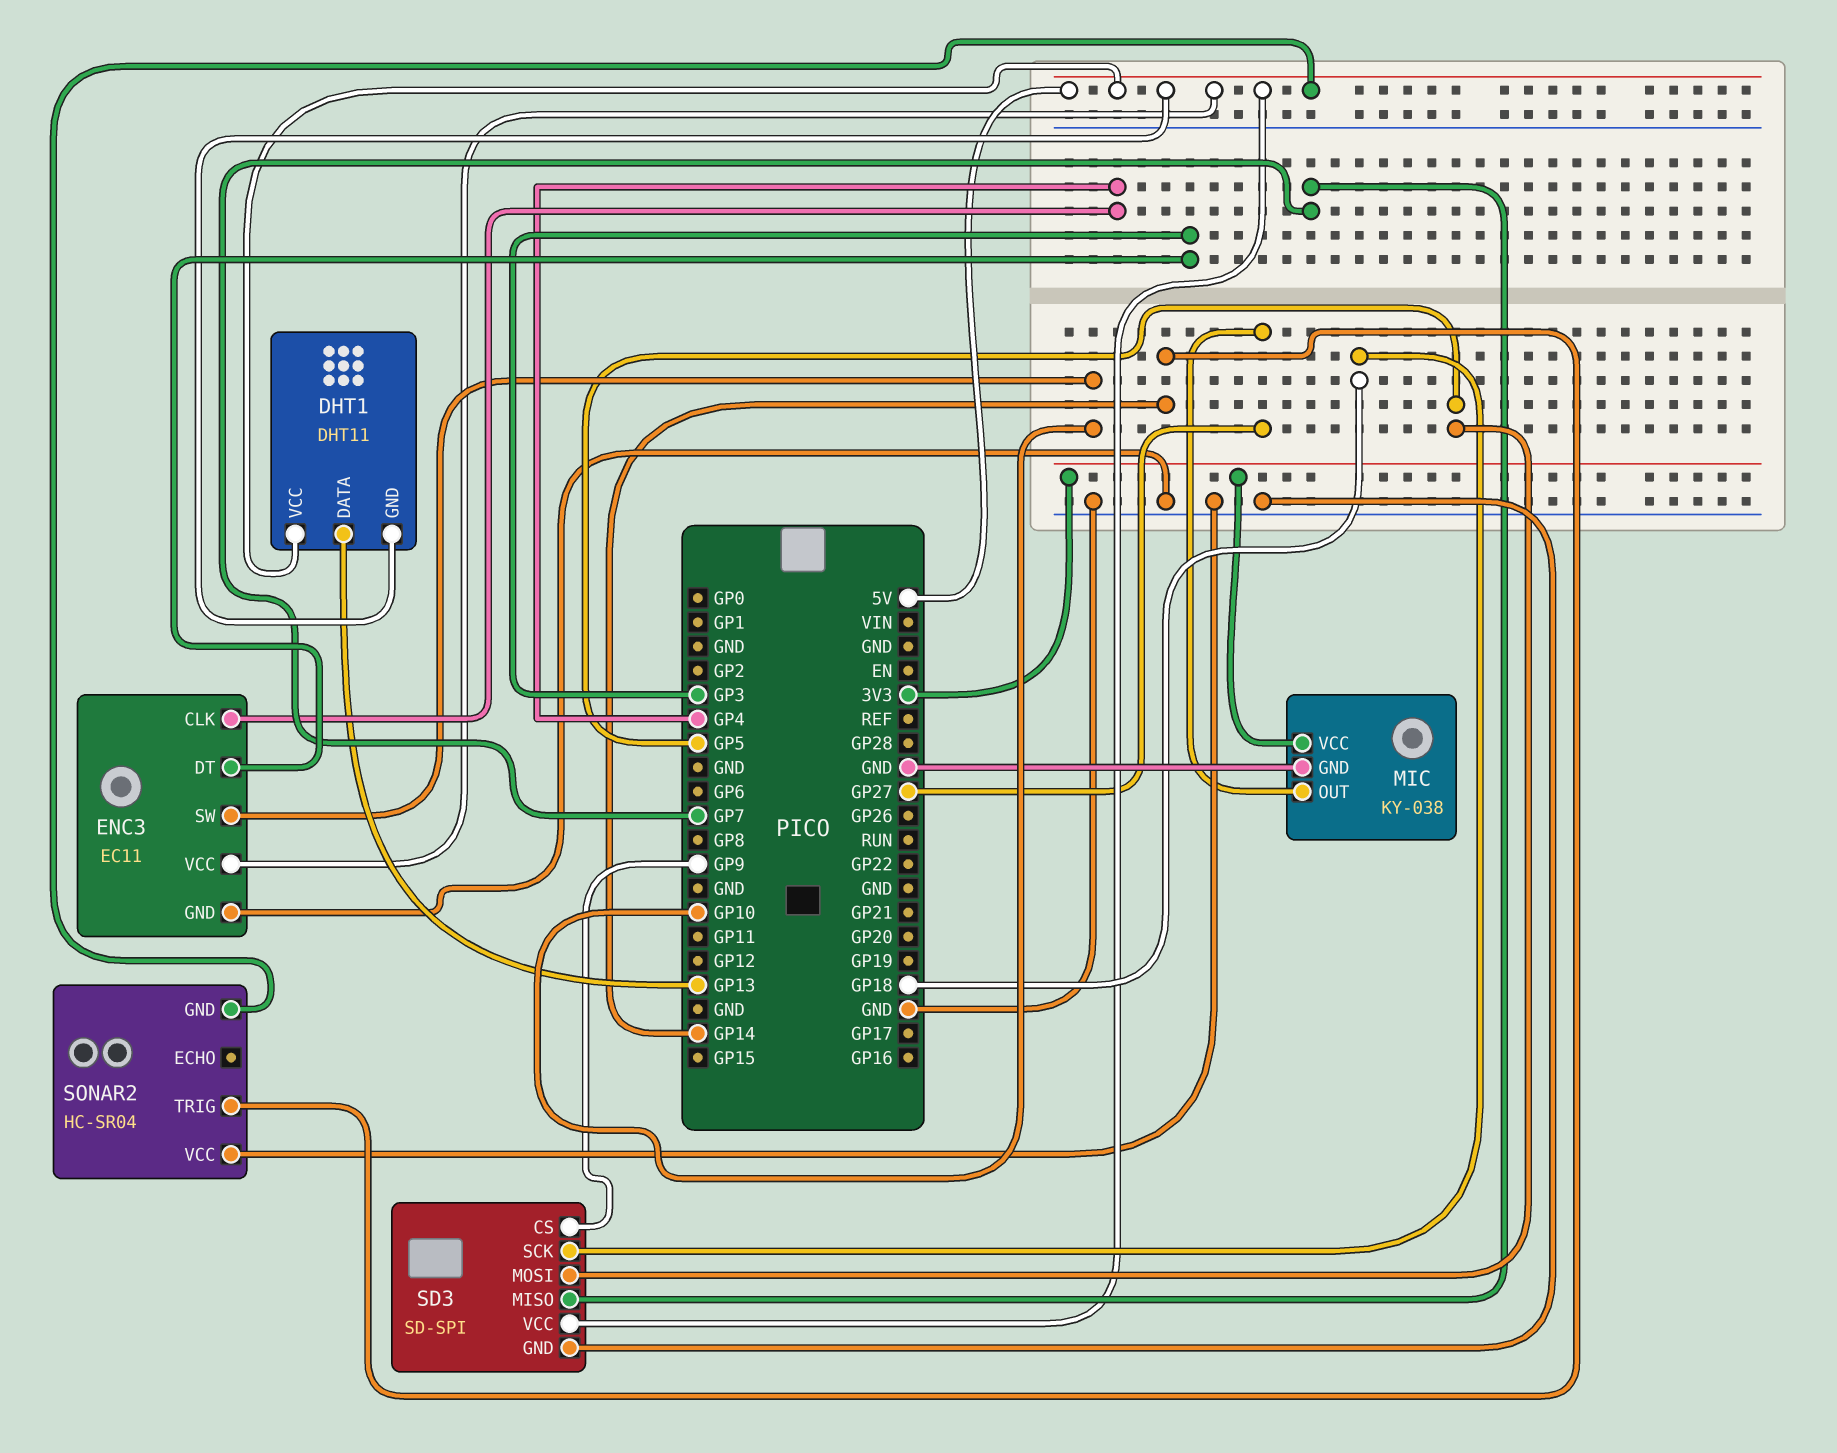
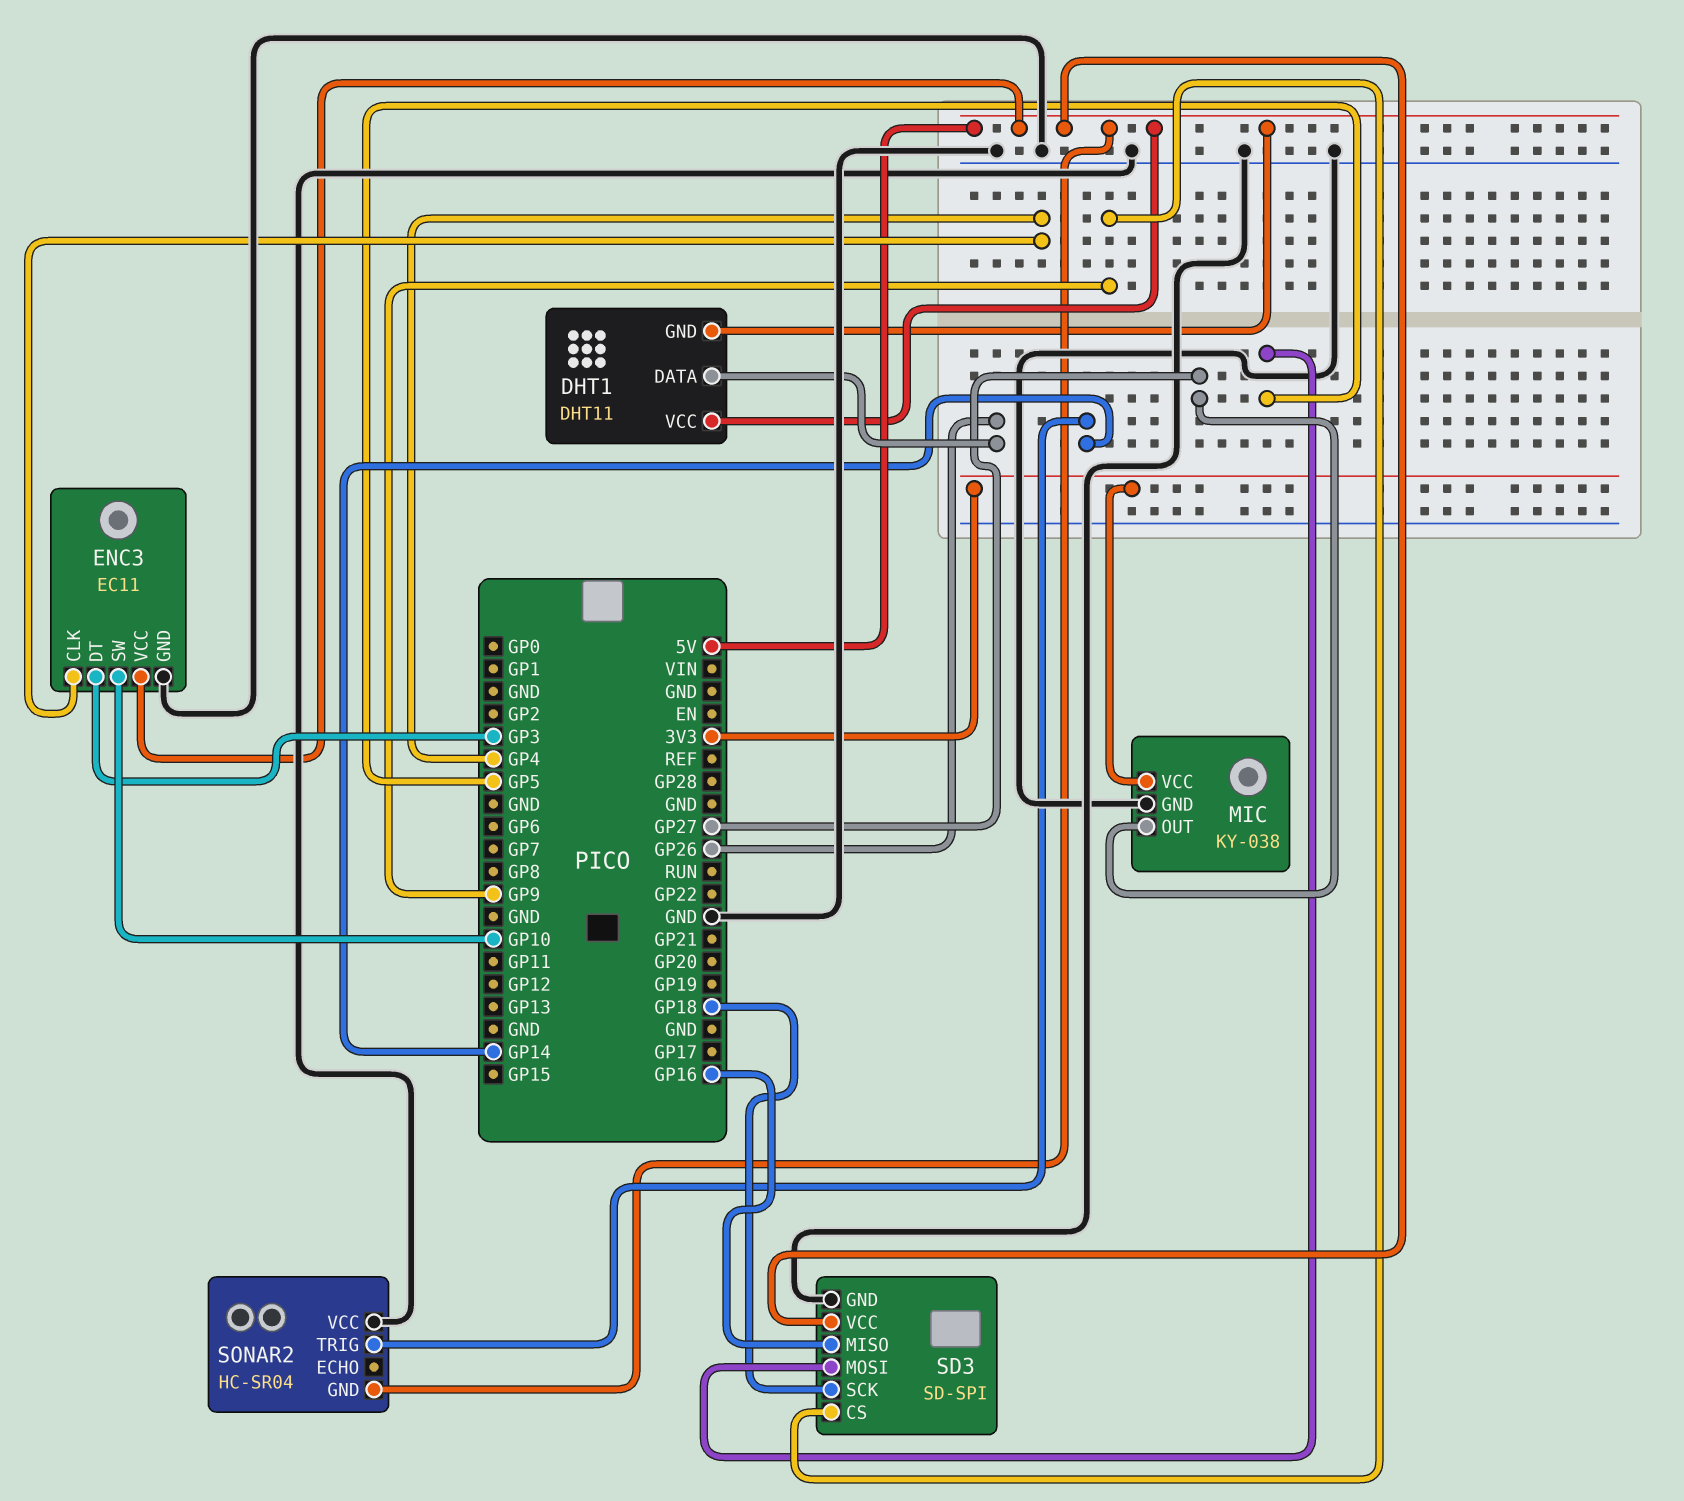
DHT1 pin DATA: GP13 -> GP26
SD3 pin MISO: GP7 -> GP16

